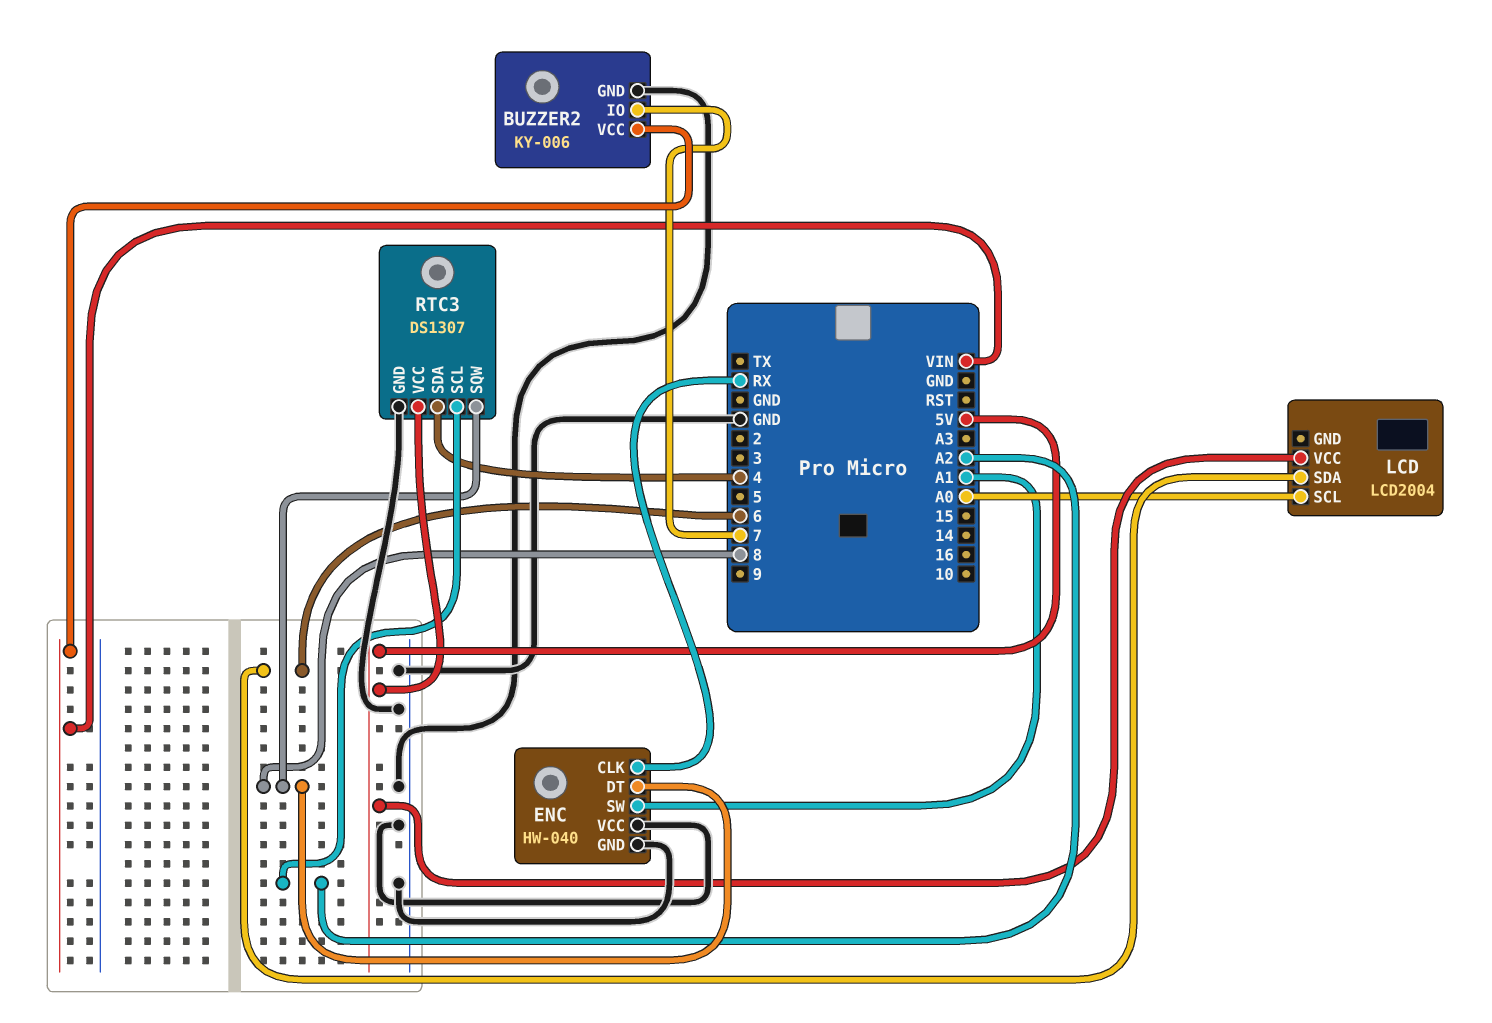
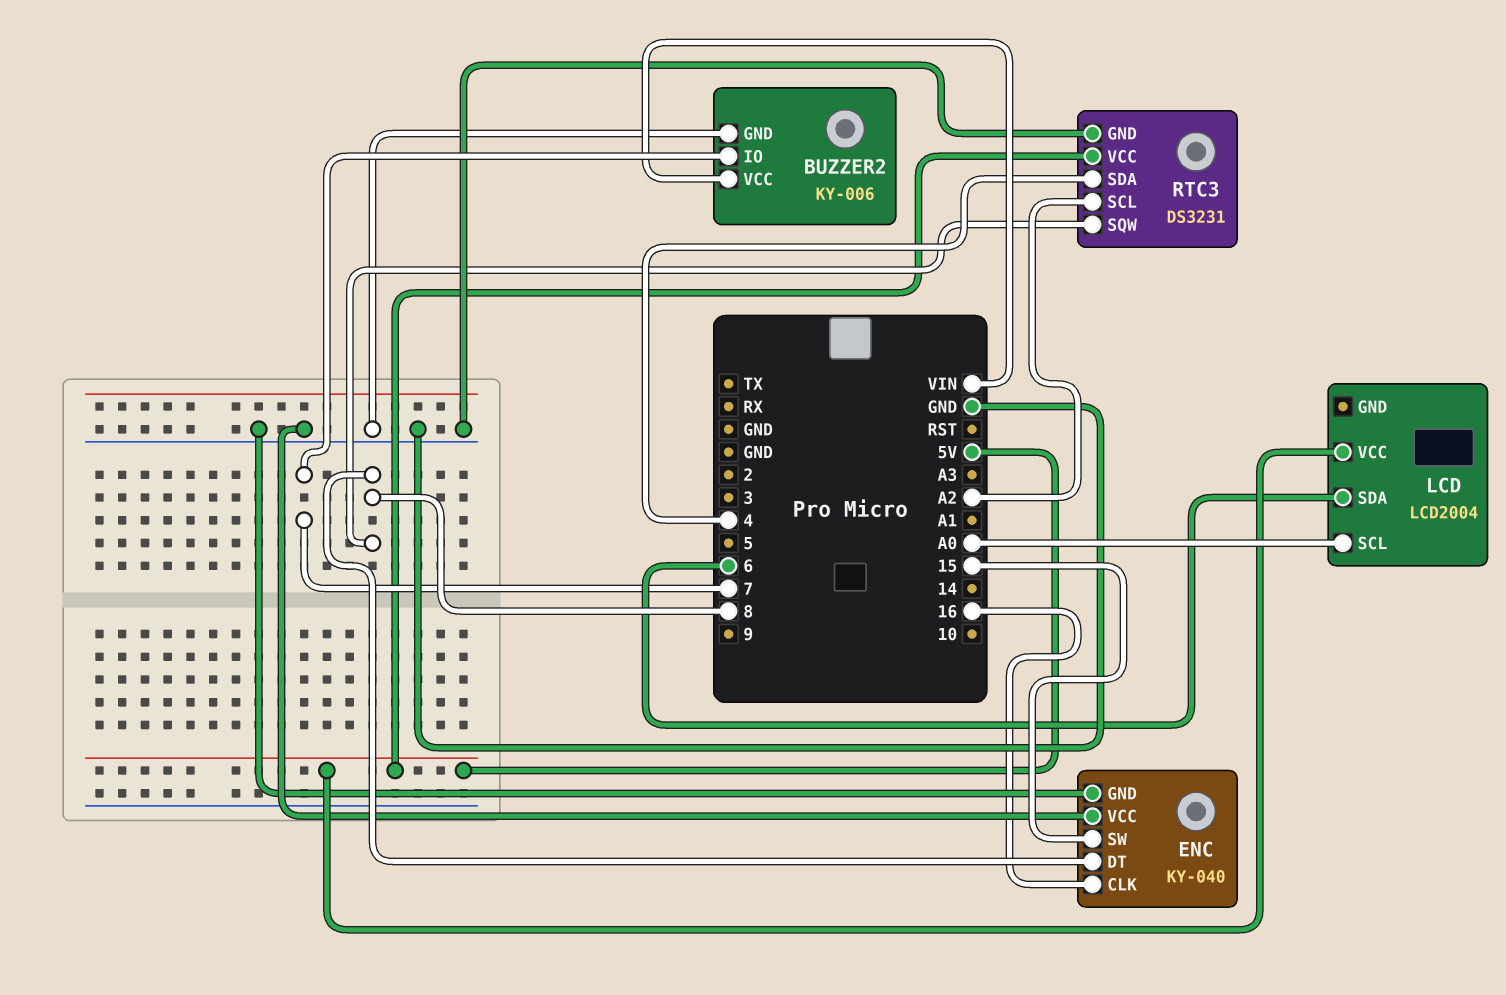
ENC: HW-040 -> KY-040
ENC pin CLK: RX -> 16
ENC pin SW: A1 -> 15
RTC3: DS1307 -> DS3231

